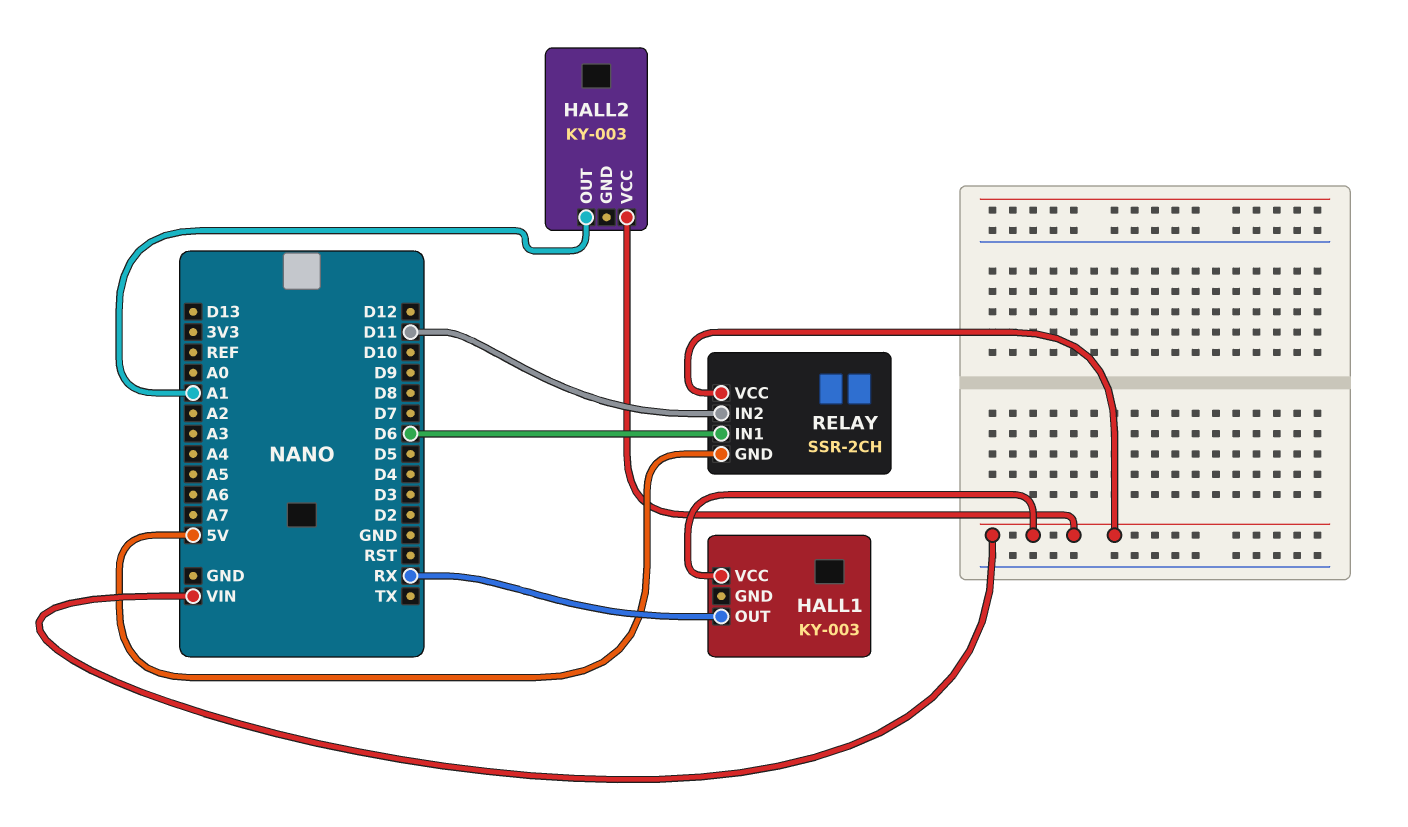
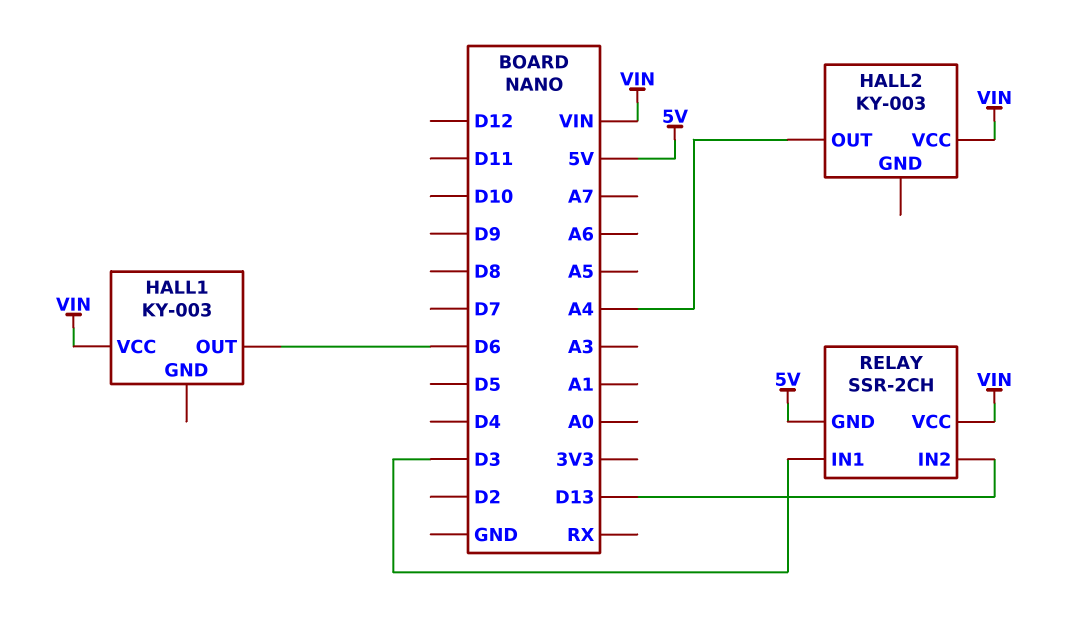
HALL1 pin OUT: RX -> D6
HALL2 pin OUT: A1 -> A4
RELAY pin IN1: D6 -> D3
RELAY pin IN2: D11 -> D13

